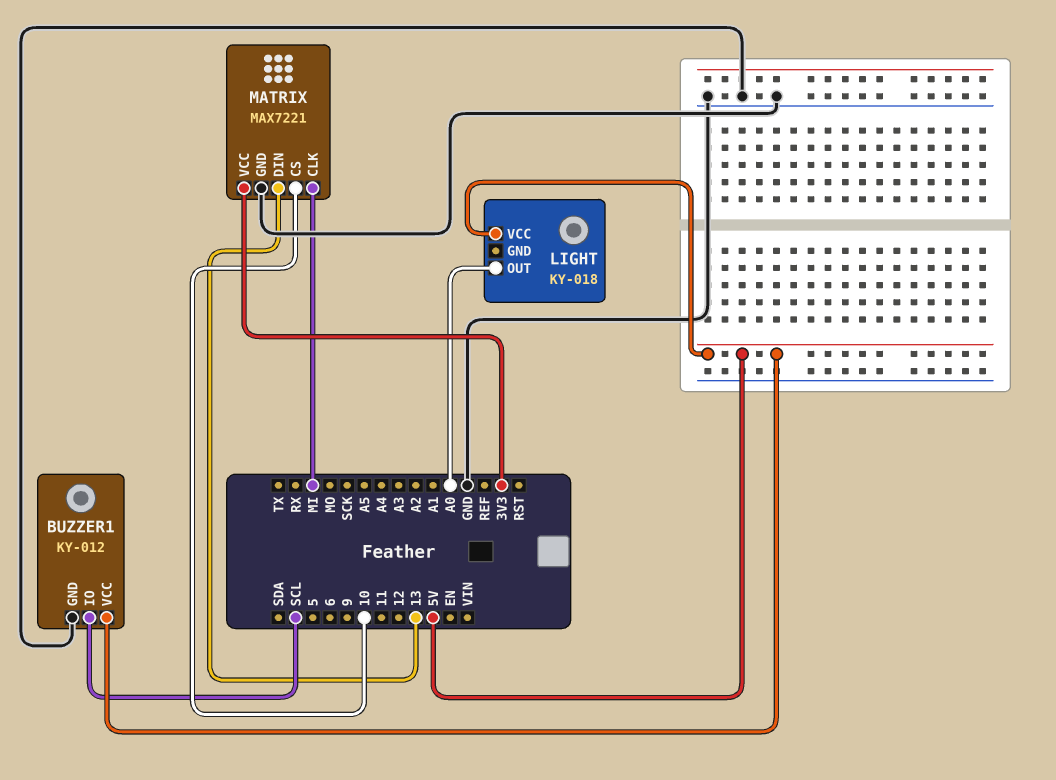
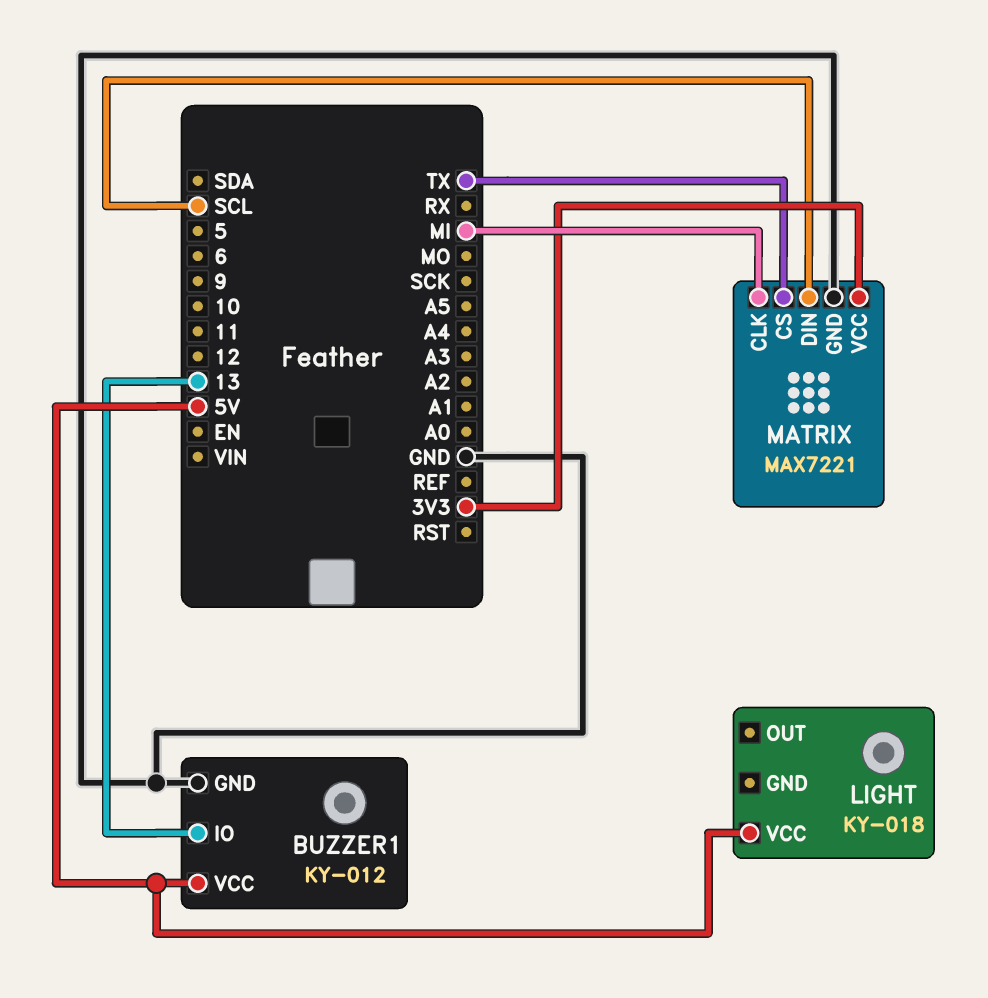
BUZZER1 pin IO: SCL -> 13
LIGHT pin OUT: A0 -> none
MATRIX pin CS: 10 -> TX
MATRIX pin DIN: 13 -> SCL

